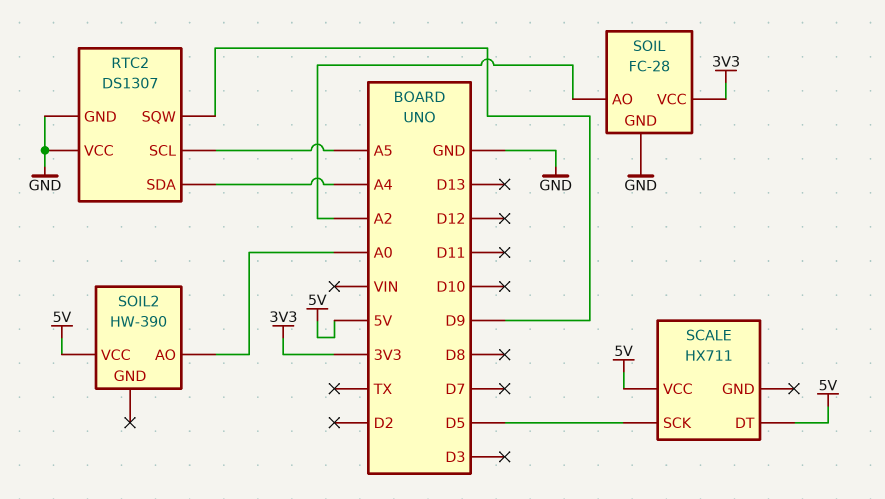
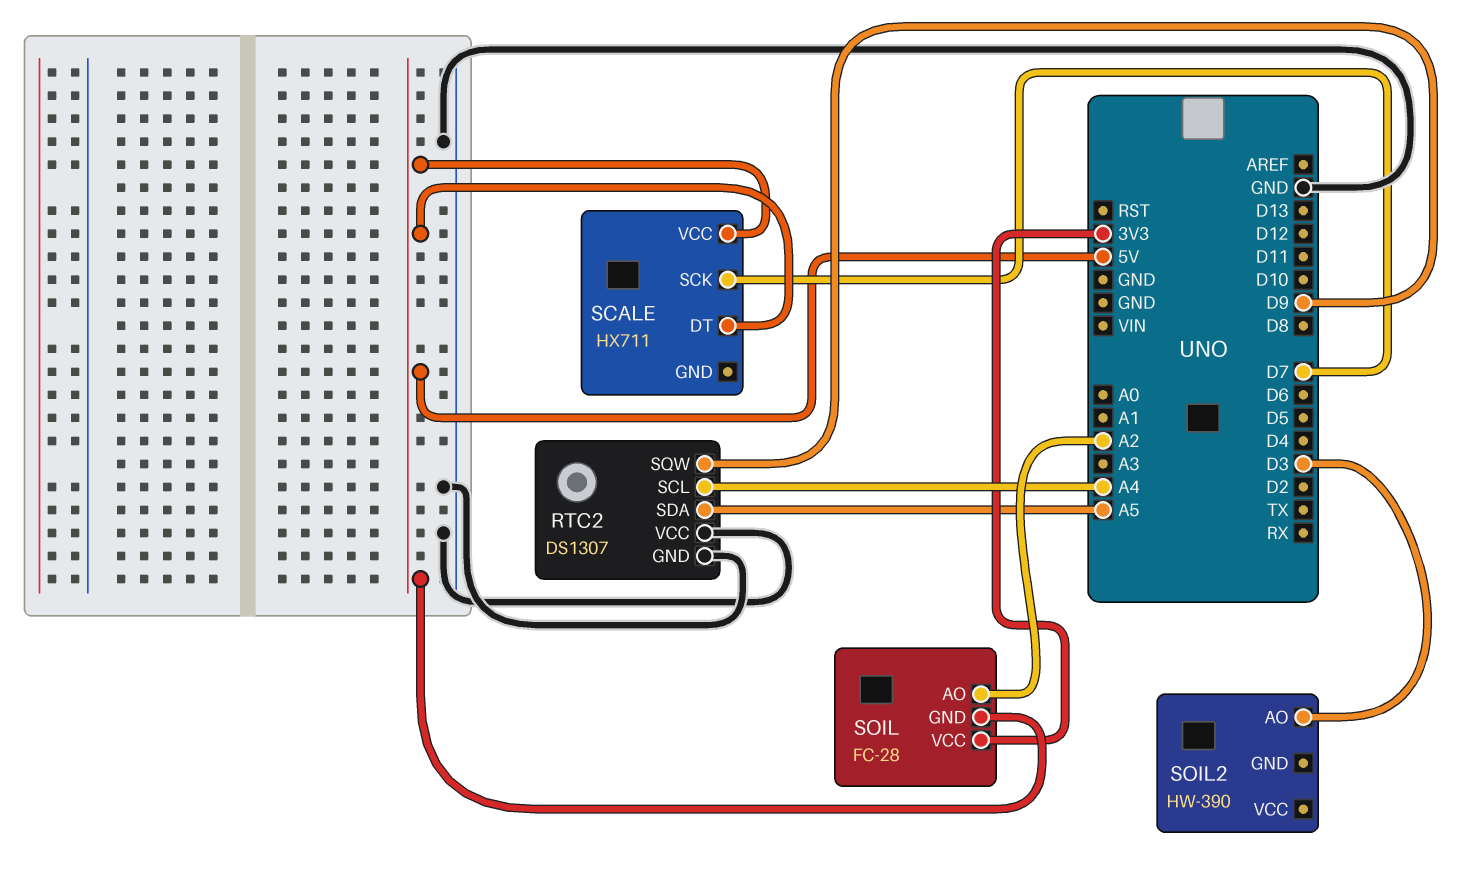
RTC2 pin SCL: A5 -> A4
RTC2 pin SDA: A4 -> A5
SCALE pin SCK: D5 -> D7
SOIL pin GND: GND -> 5V
SOIL2 pin AO: A0 -> D3
SOIL2 pin VCC: 5V -> none

